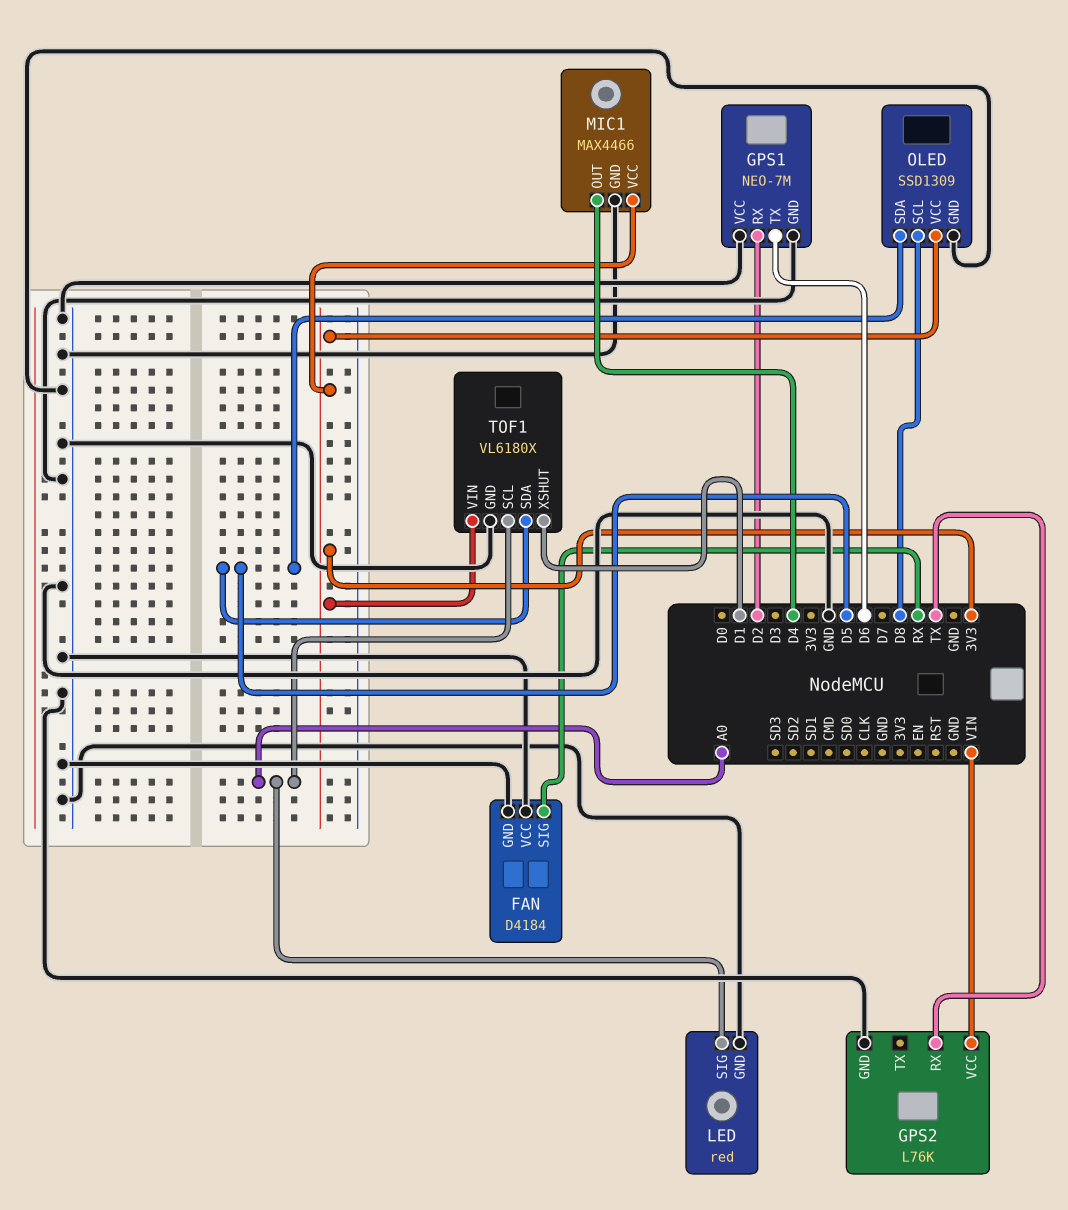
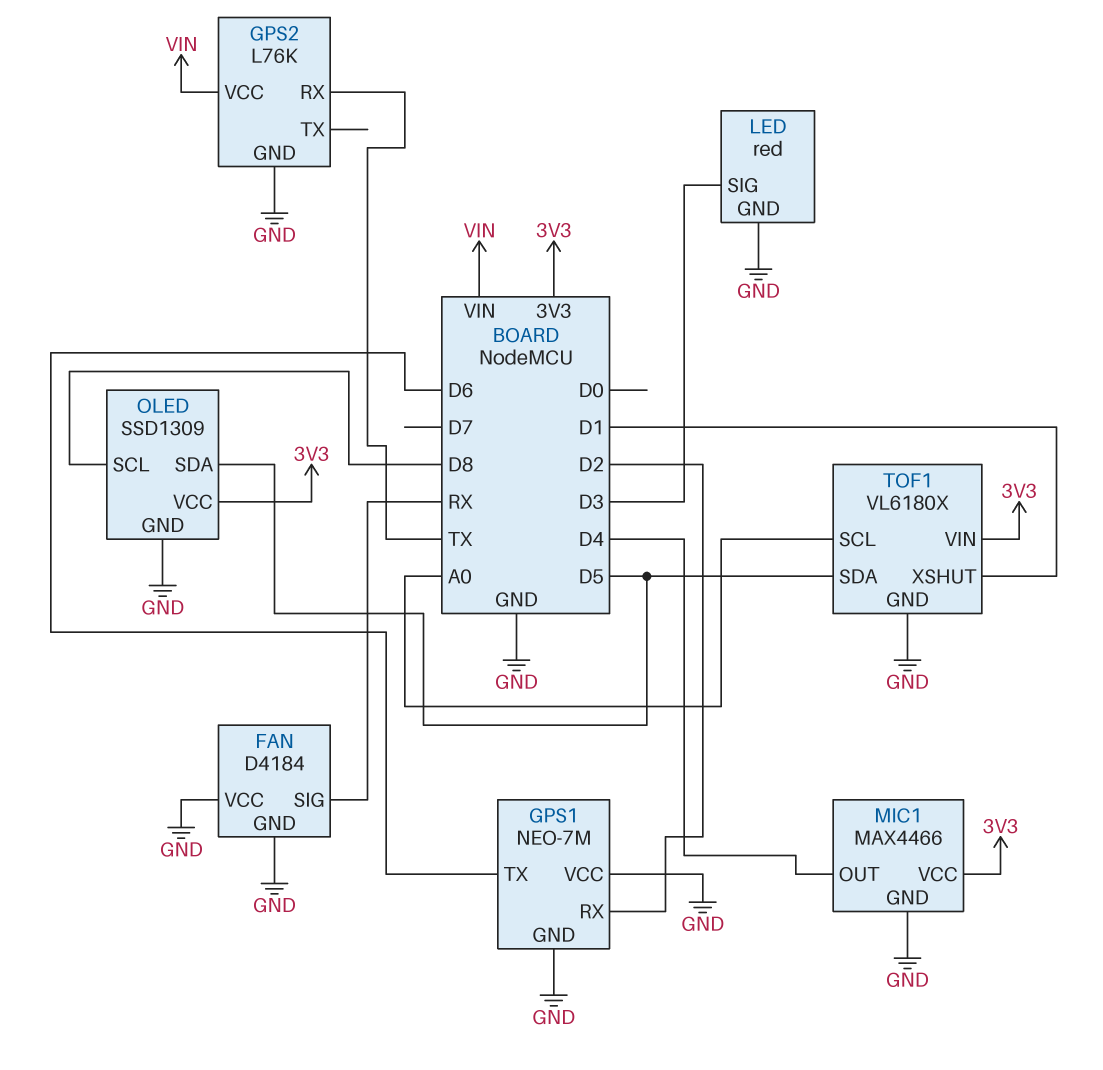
LED pin SIG: A0 -> D3

